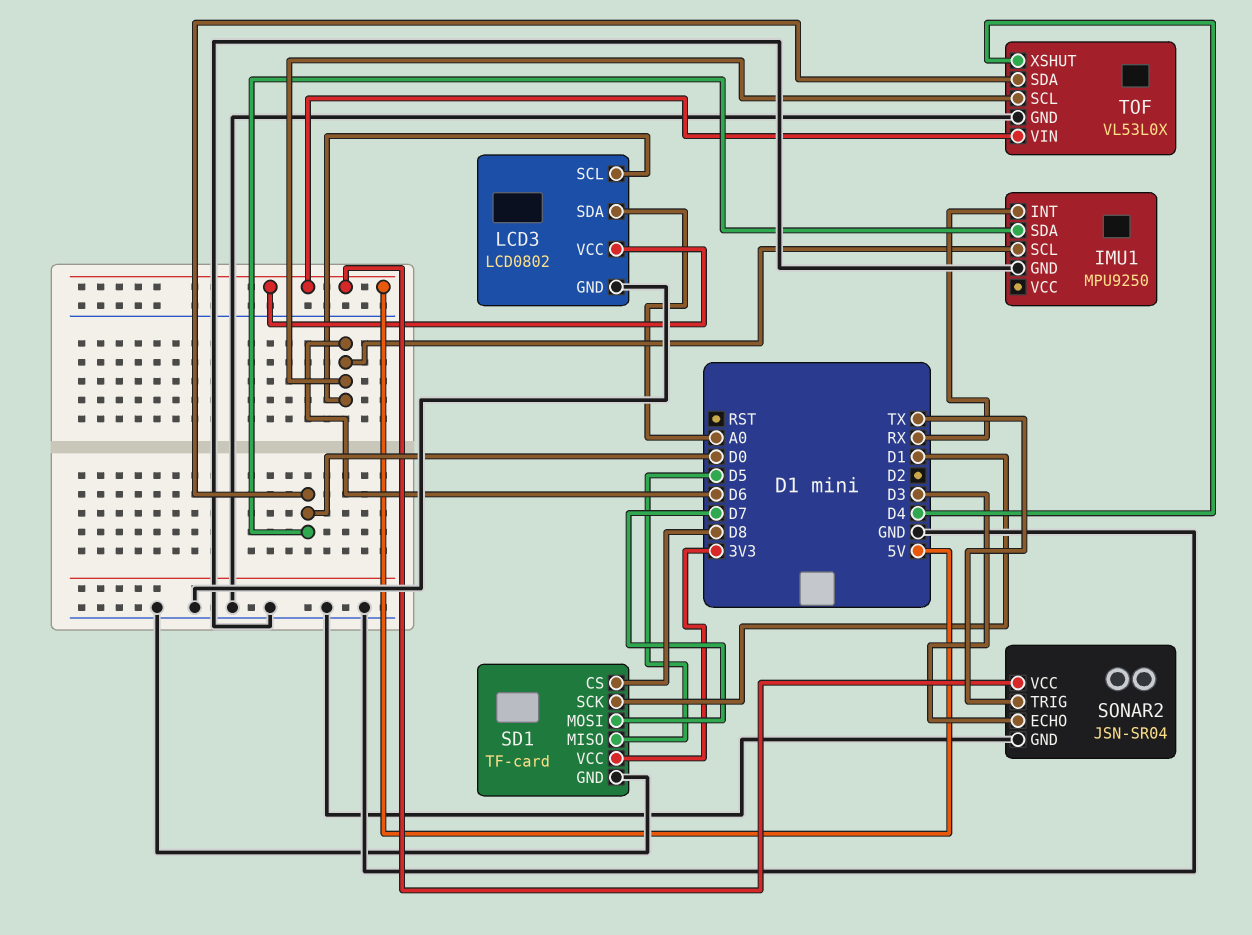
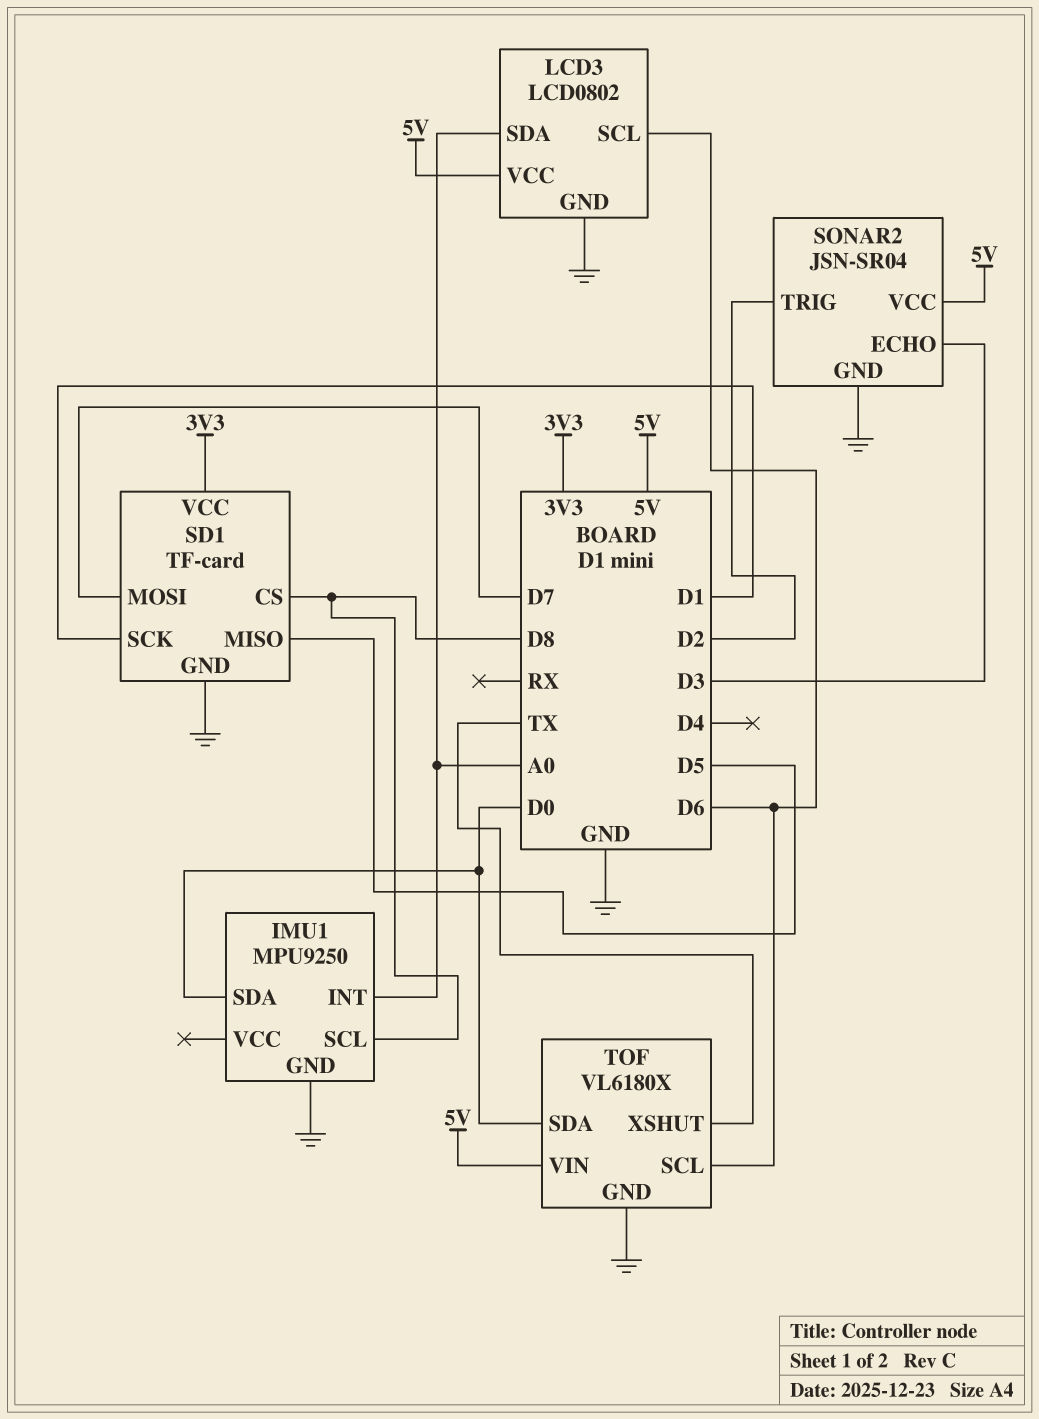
IMU1 pin INT: RX -> A0
IMU1 pin SCL: D6 -> D8
SONAR2 pin TRIG: TX -> D2
TOF: VL53L0X -> VL6180X
TOF pin XSHUT: D4 -> TX

